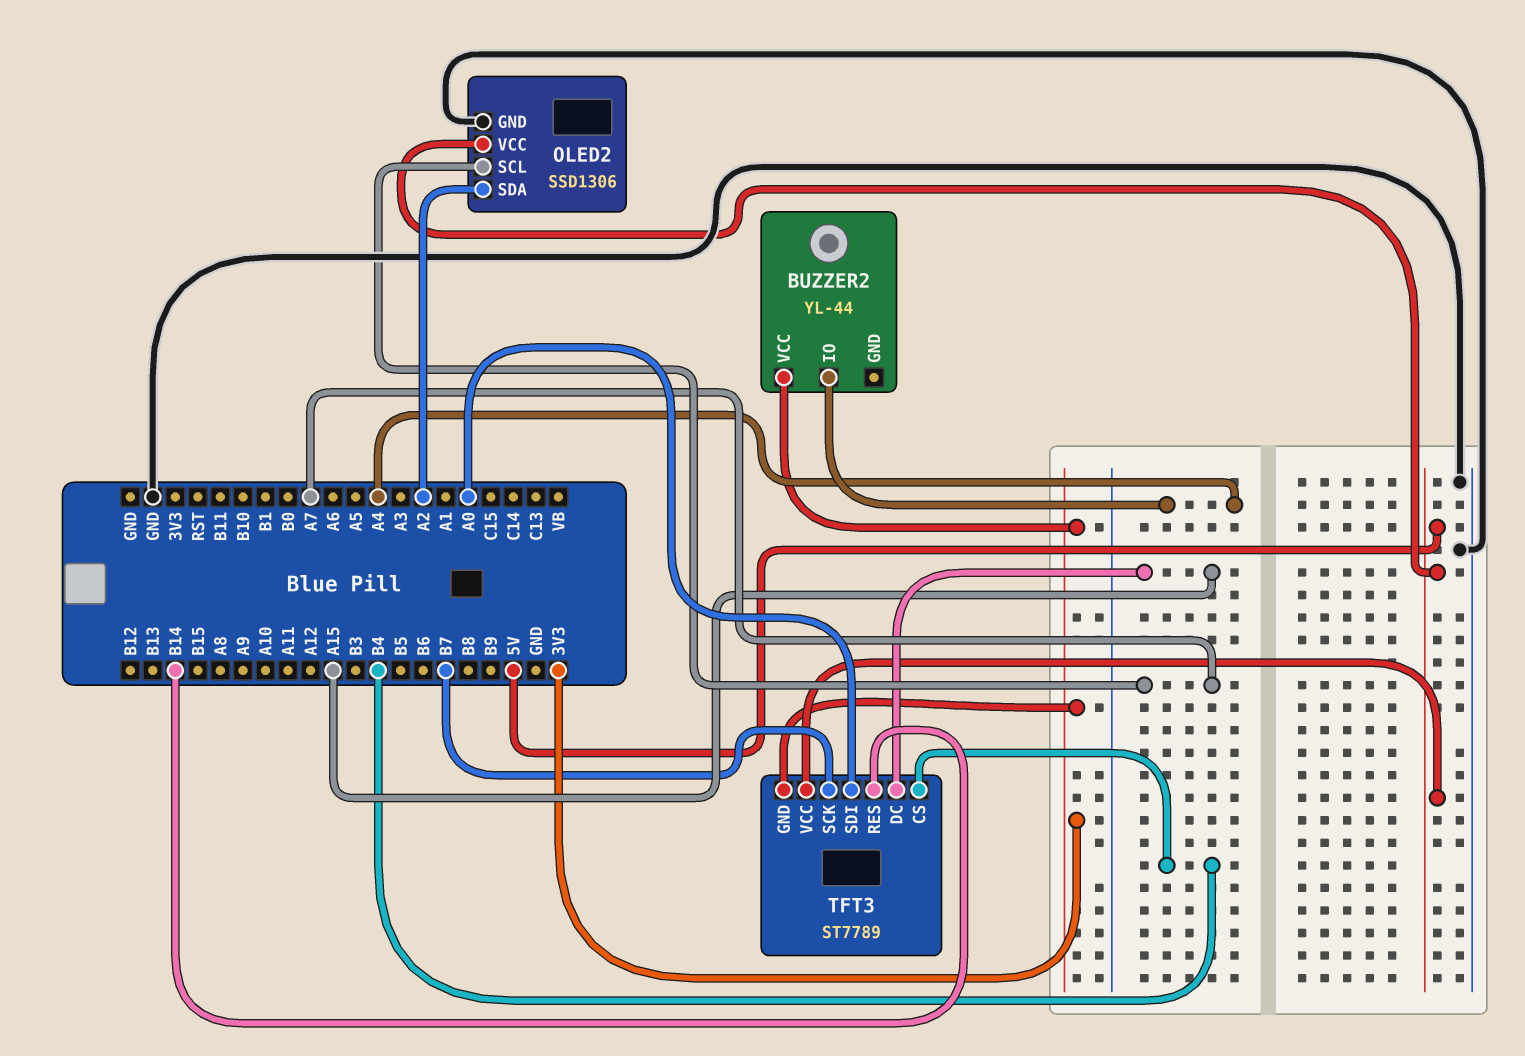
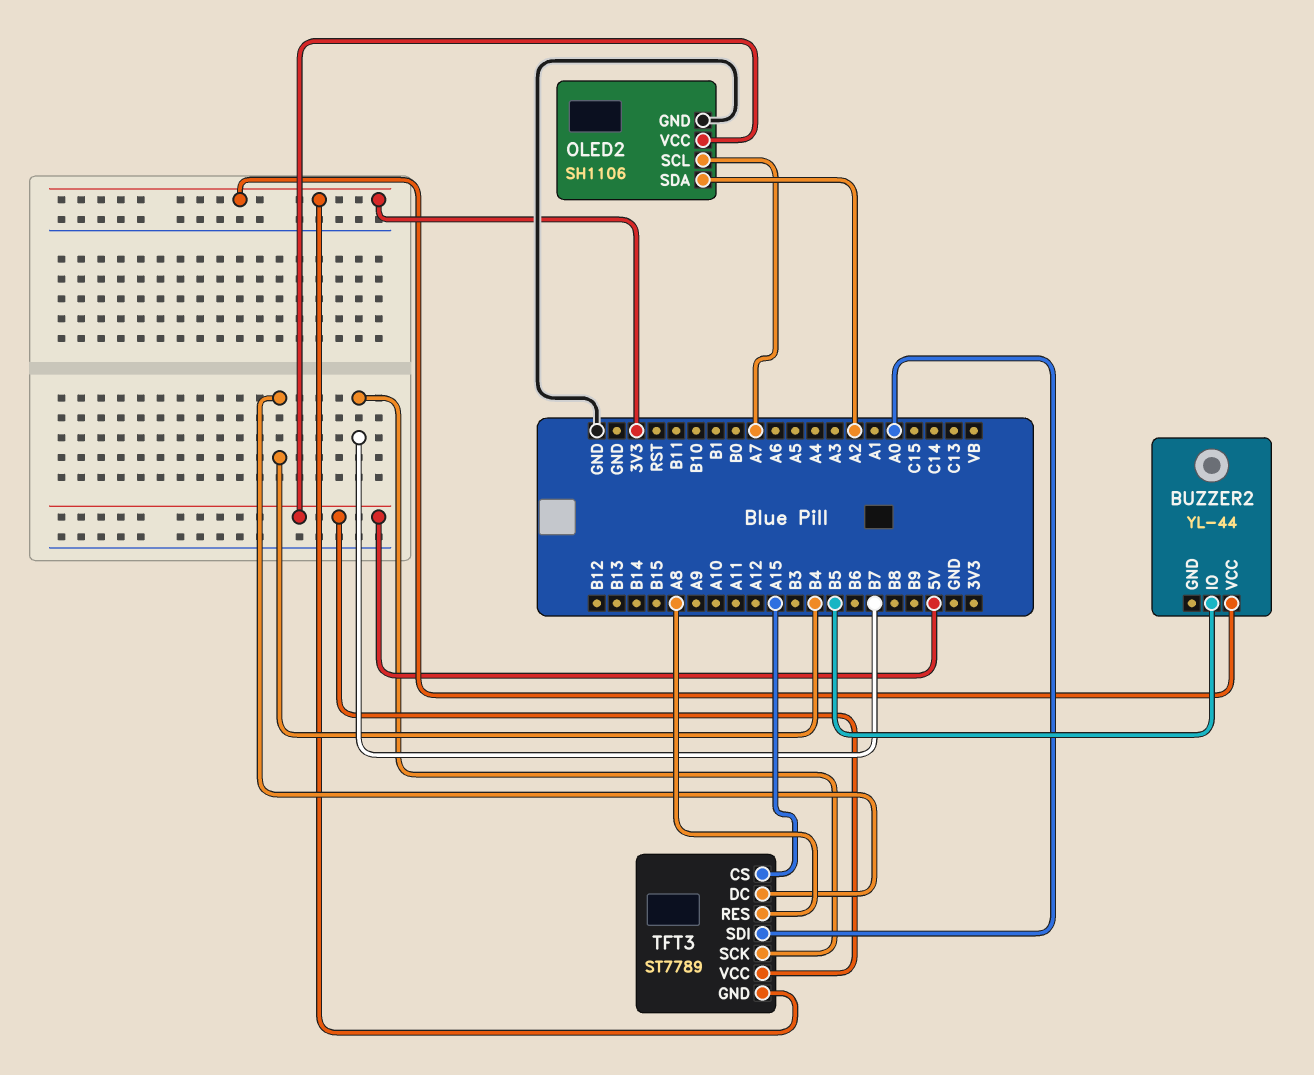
BUZZER2 pin IO: A4 -> B5
OLED2: SSD1306 -> SH1106
TFT3 pin CS: B4 -> A15
TFT3 pin DC: A15 -> B4
TFT3 pin RES: B14 -> A8

